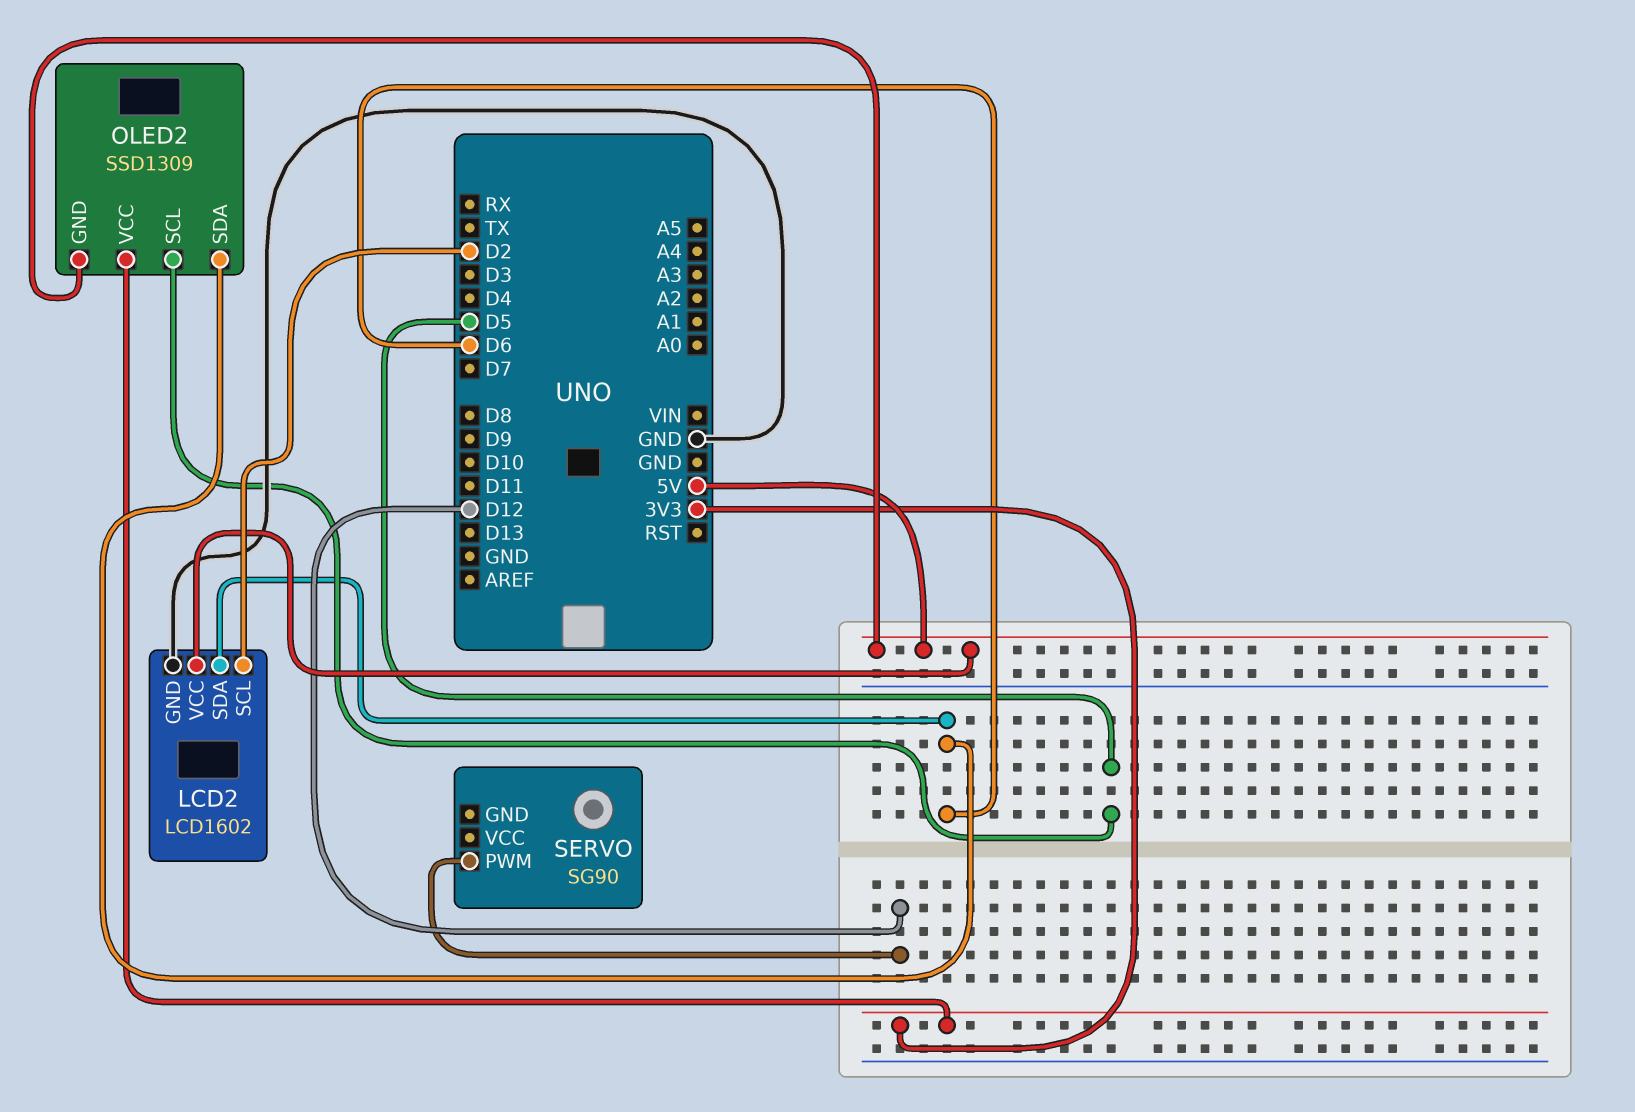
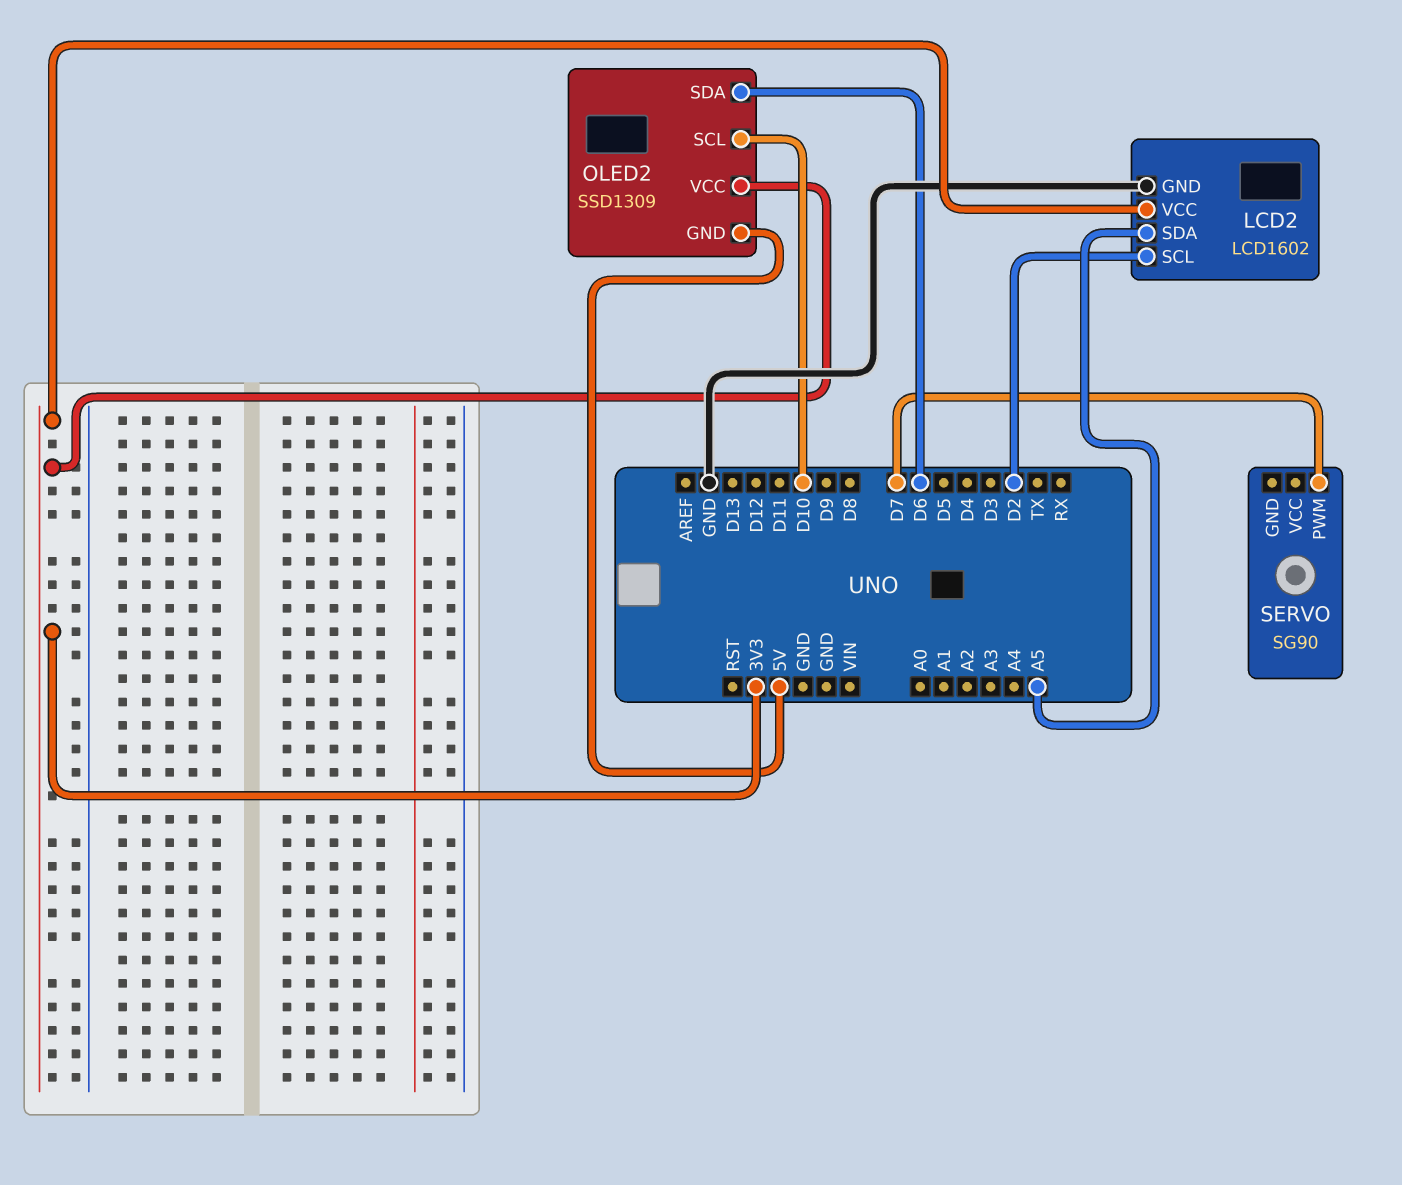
LCD2 pin SDA: D6 -> A5
LCD2 pin VCC: 5V -> 3V3
OLED2 pin SCL: D5 -> D10
SERVO pin PWM: D12 -> D7

